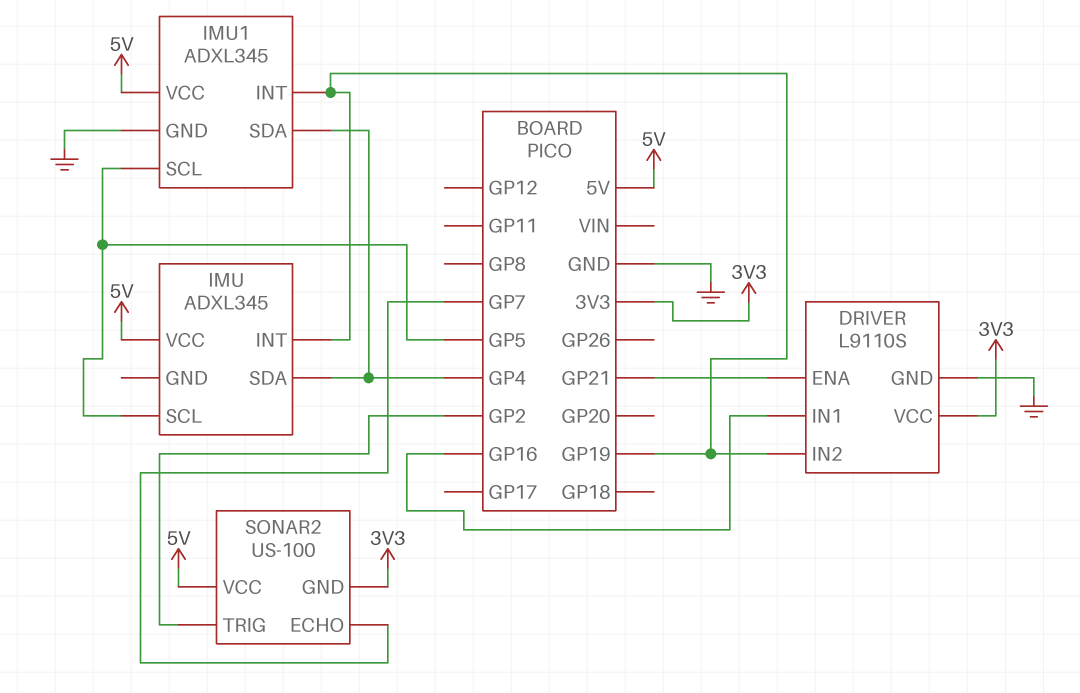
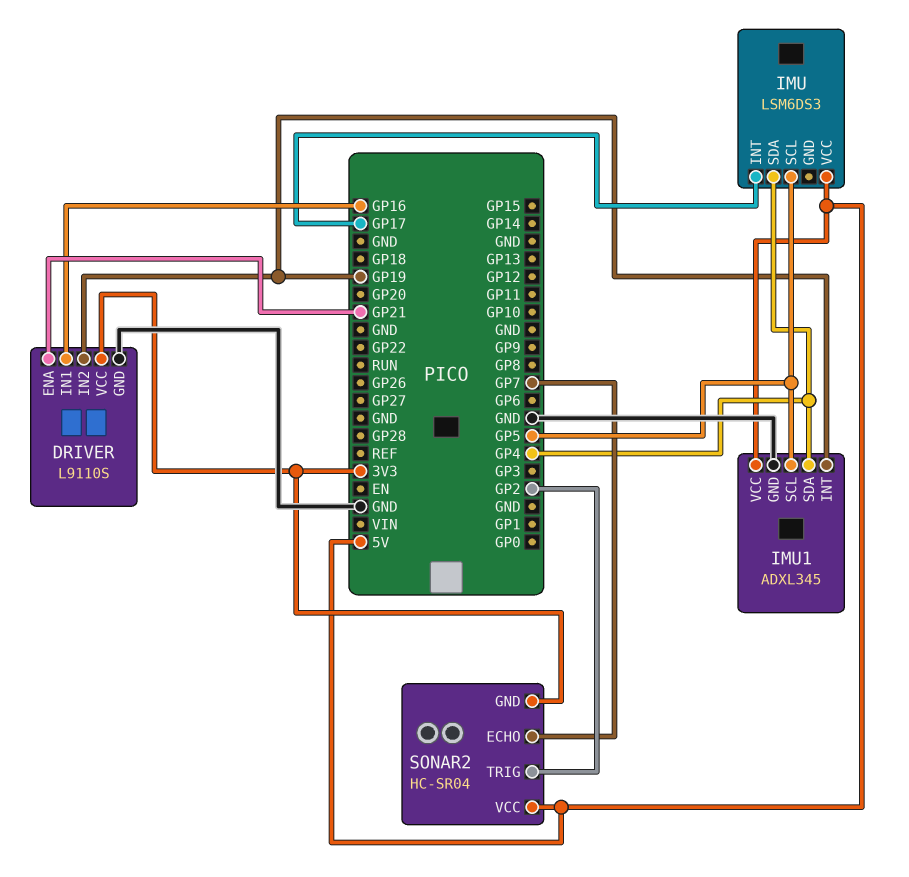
IMU: ADXL345 -> LSM6DS3
IMU pin INT: GP19 -> GP17
SONAR2: US-100 -> HC-SR04

